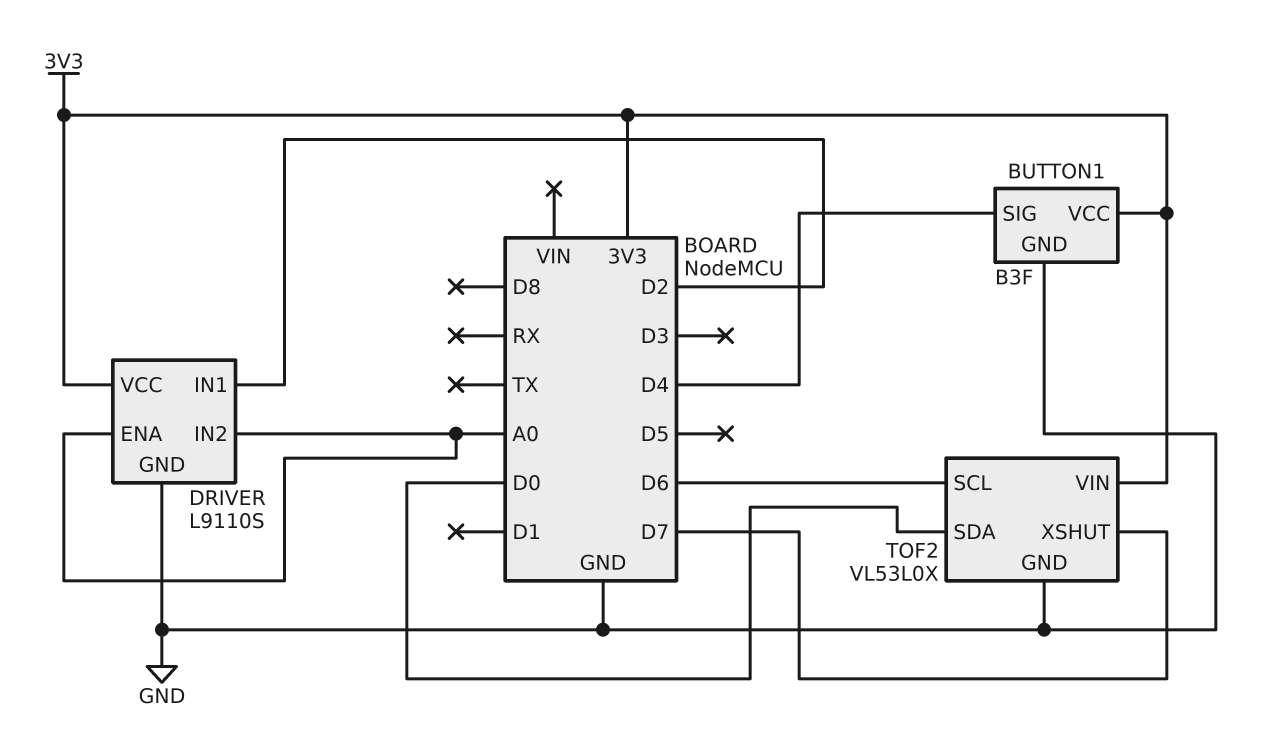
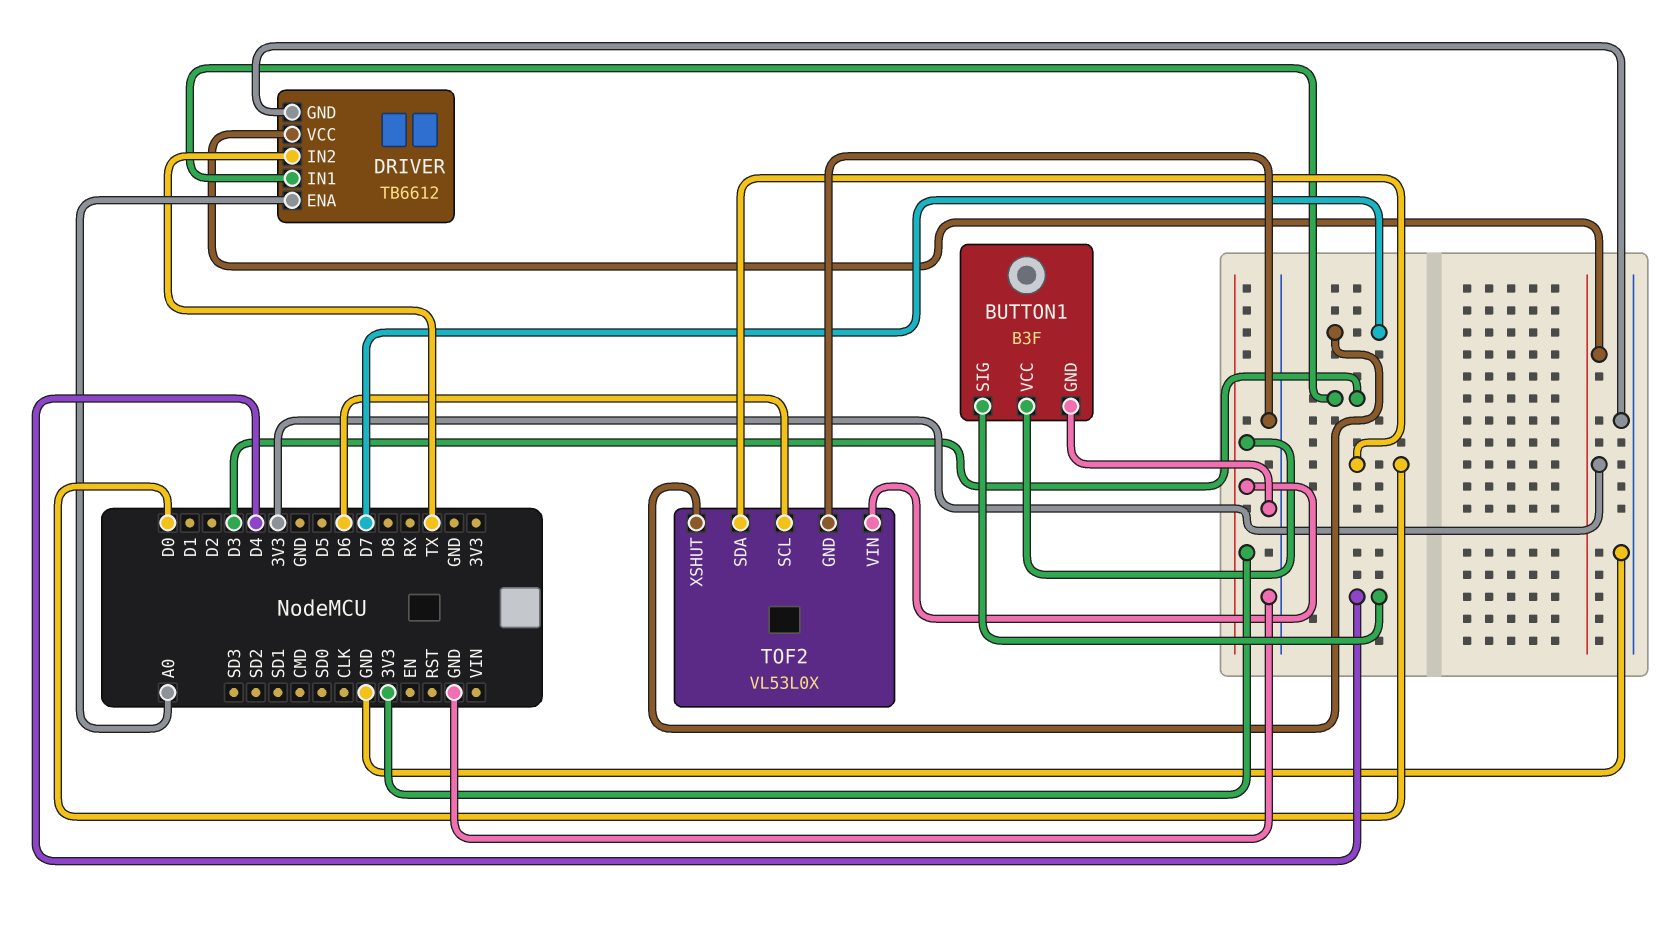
DRIVER: L9110S -> TB6612
DRIVER pin IN1: D2 -> D3
DRIVER pin IN2: A0 -> TX

